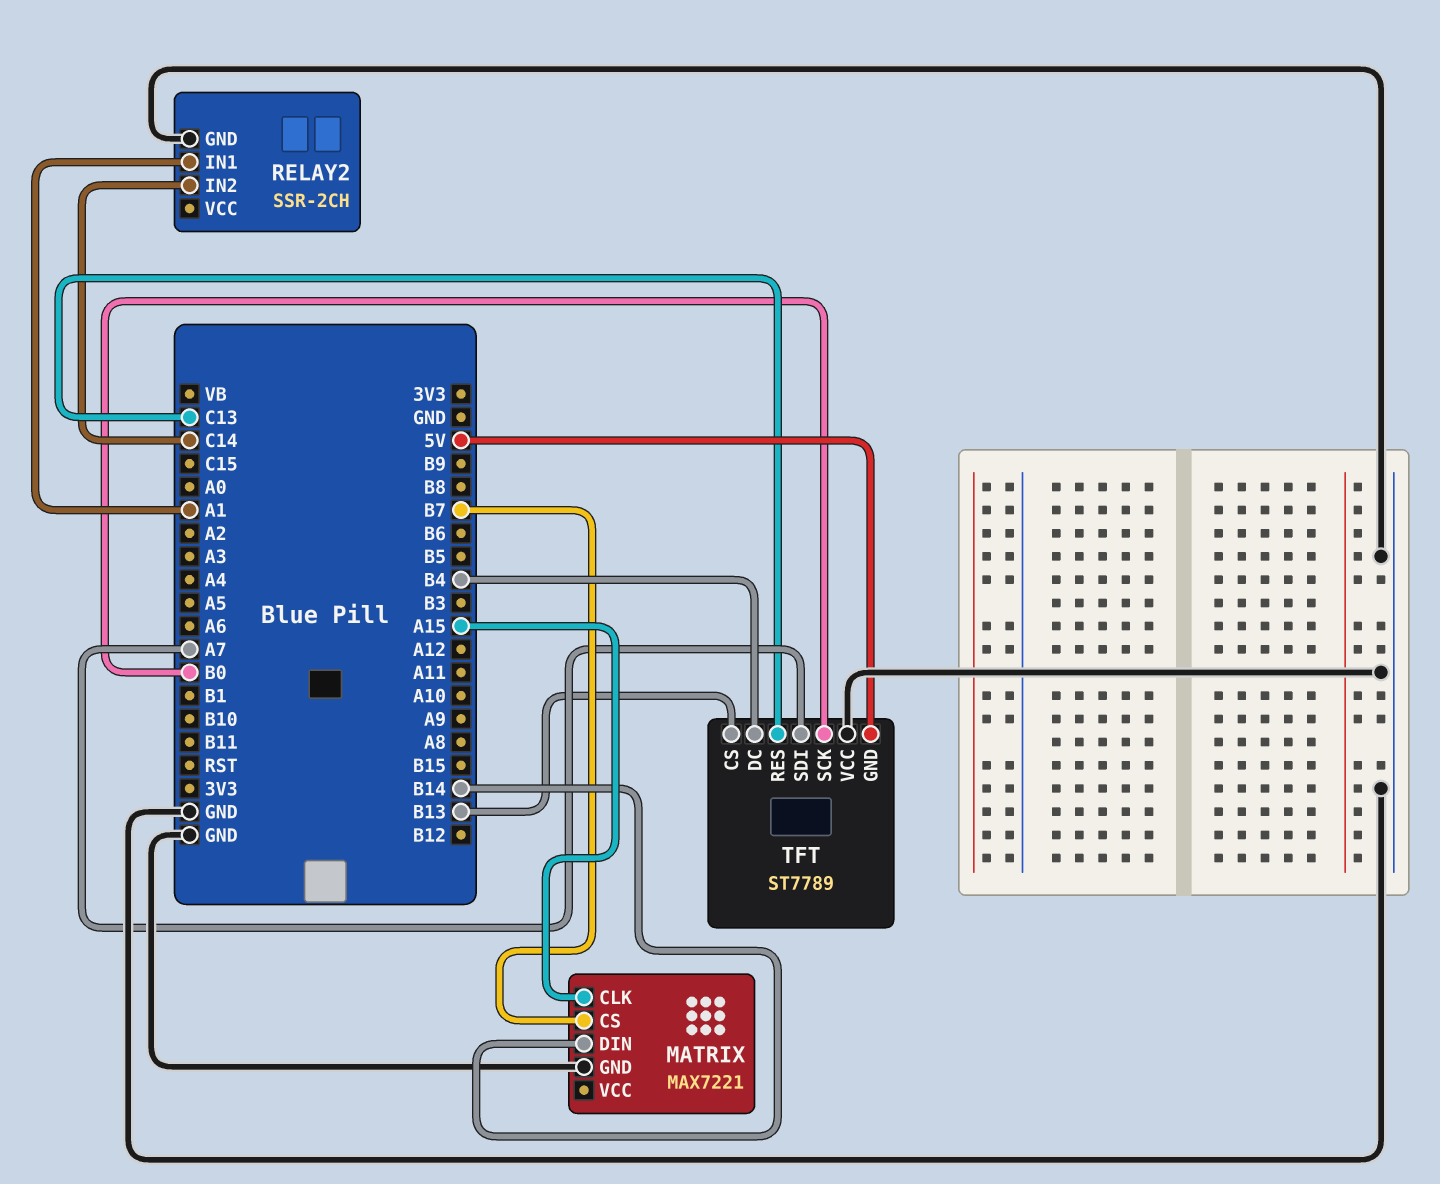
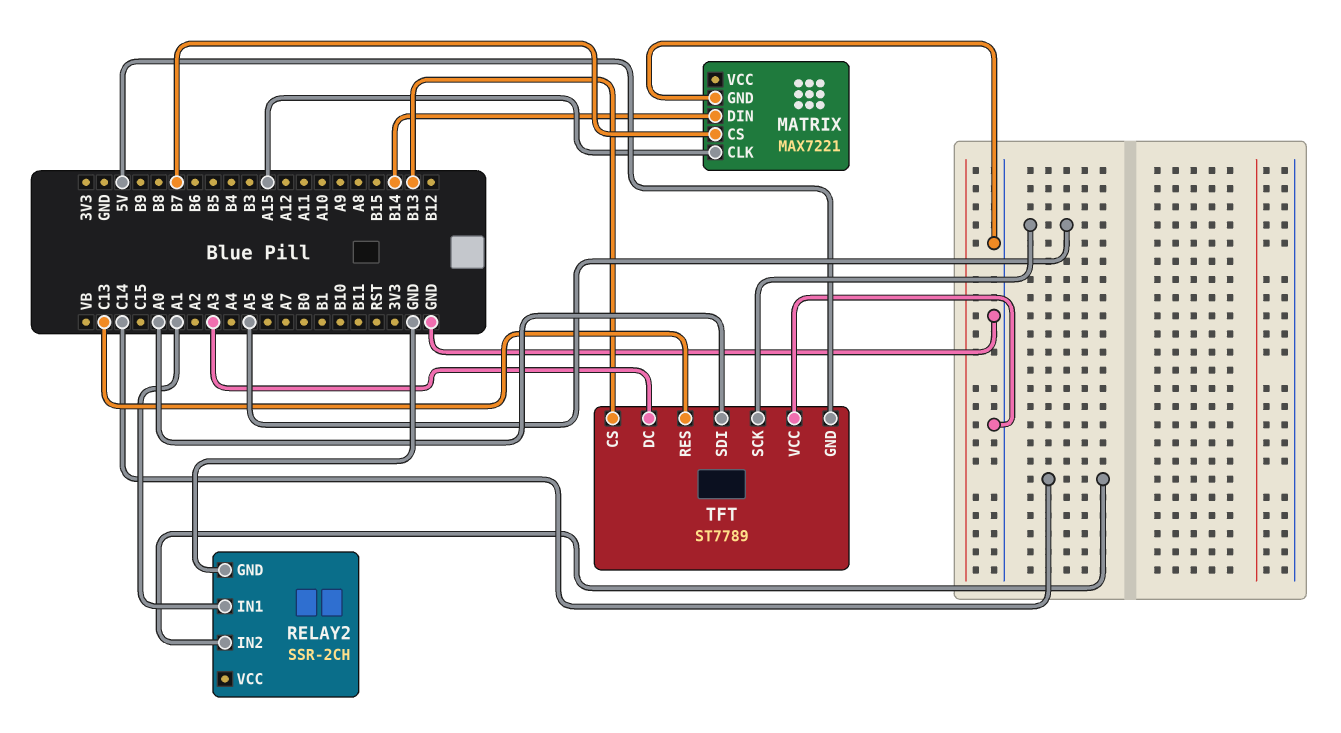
TFT pin DC: B4 -> A3
TFT pin SCK: B0 -> A5
TFT pin SDI: A7 -> A0

